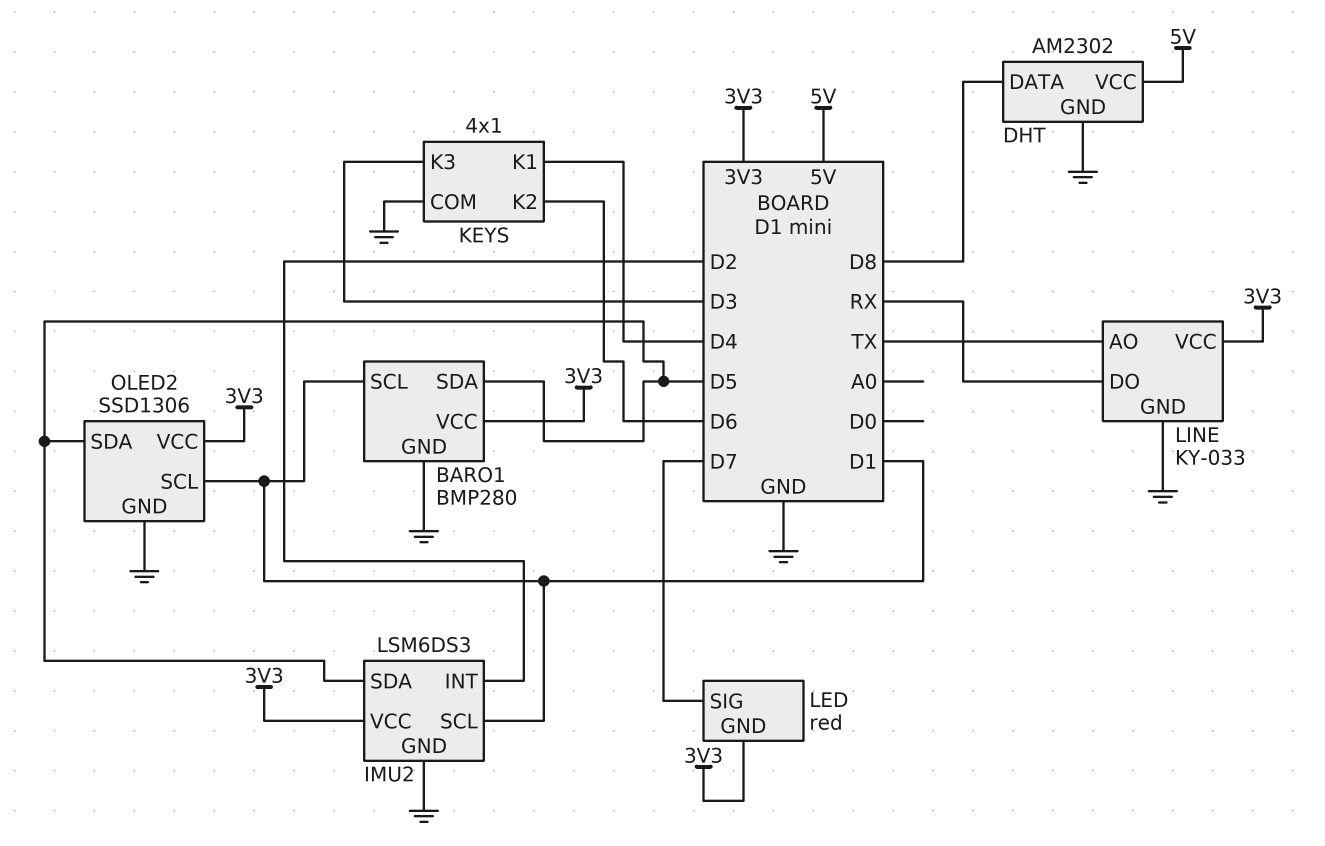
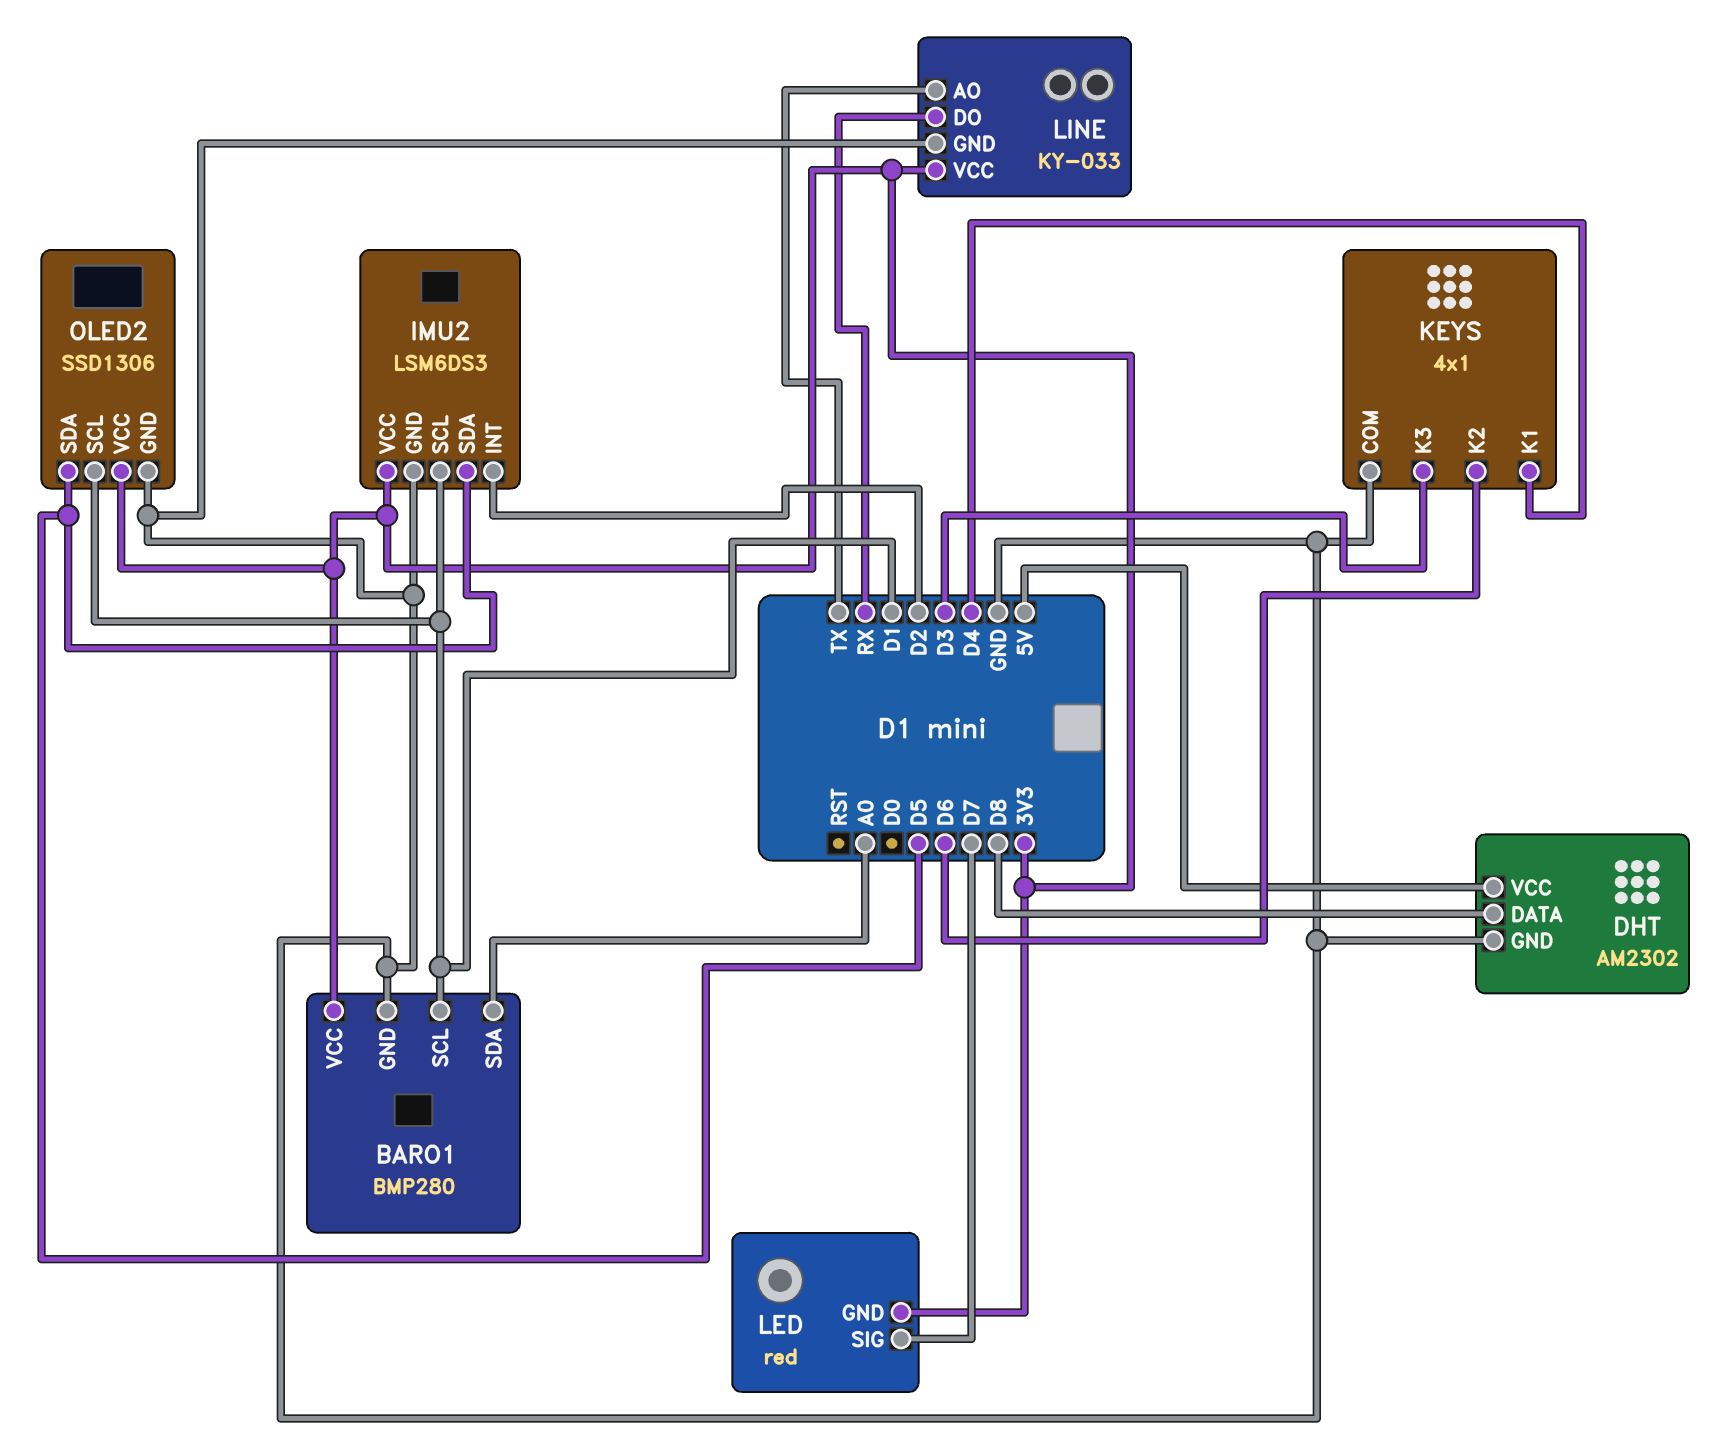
BARO1 pin SDA: D5 -> A0

